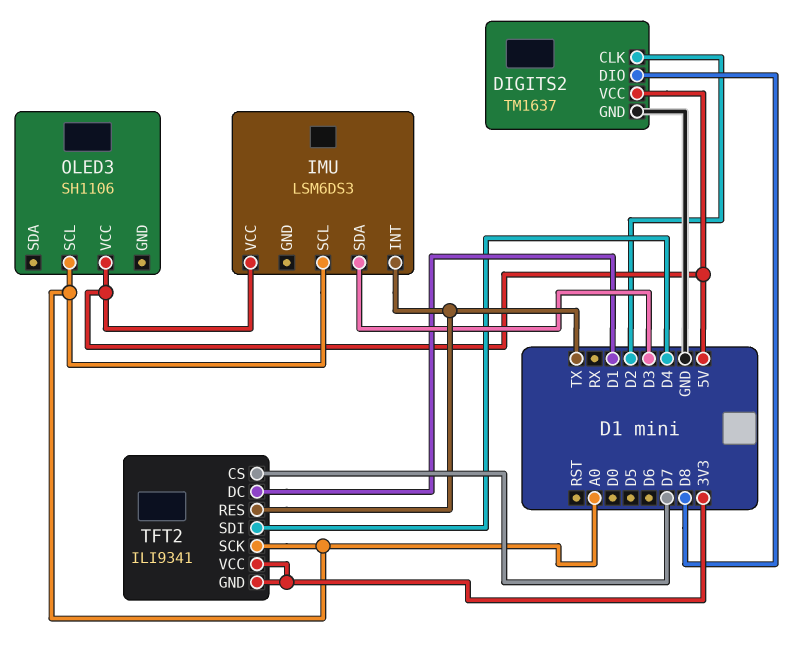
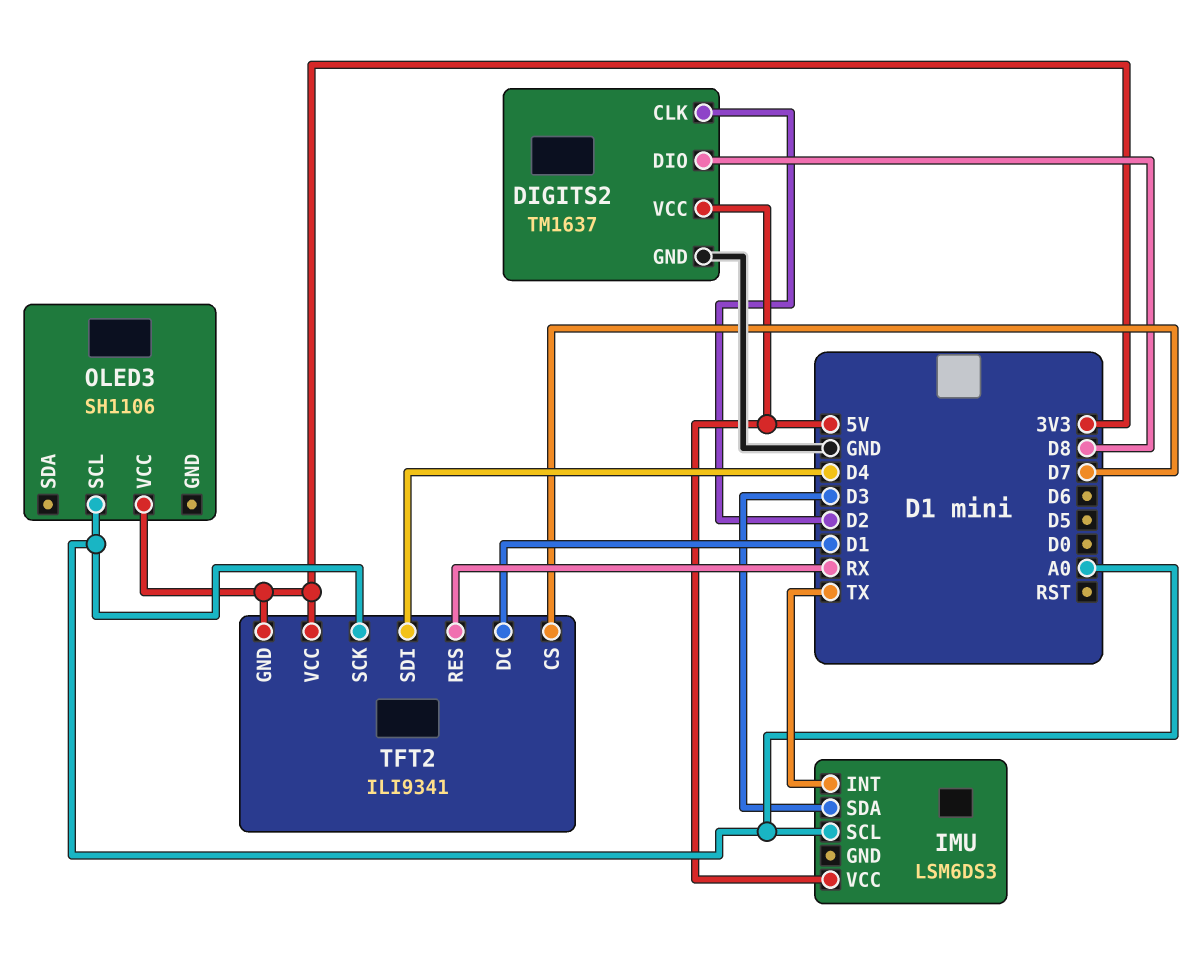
OLED3 pin VCC: 5V -> 3V3
TFT2 pin RES: TX -> RX

